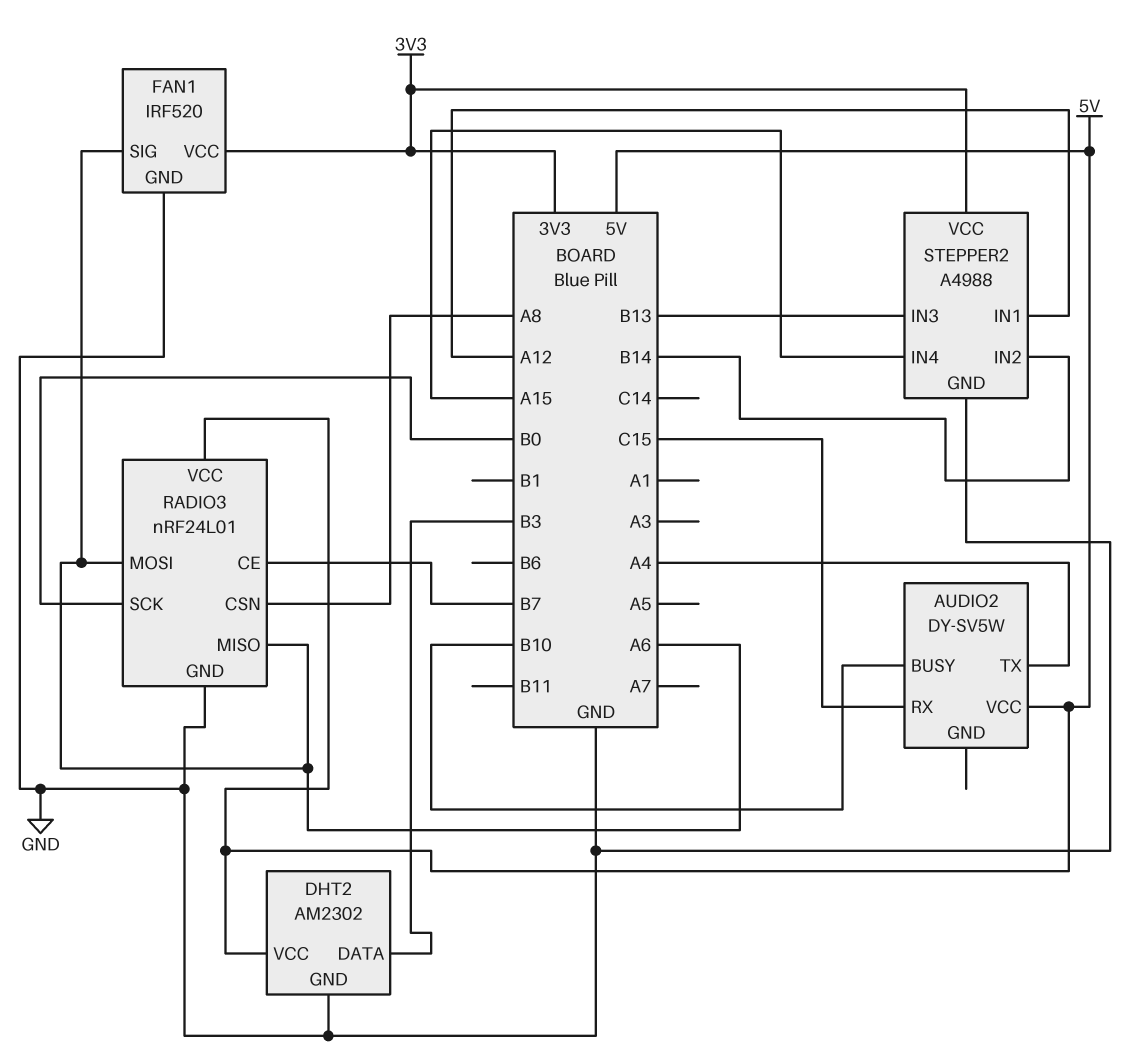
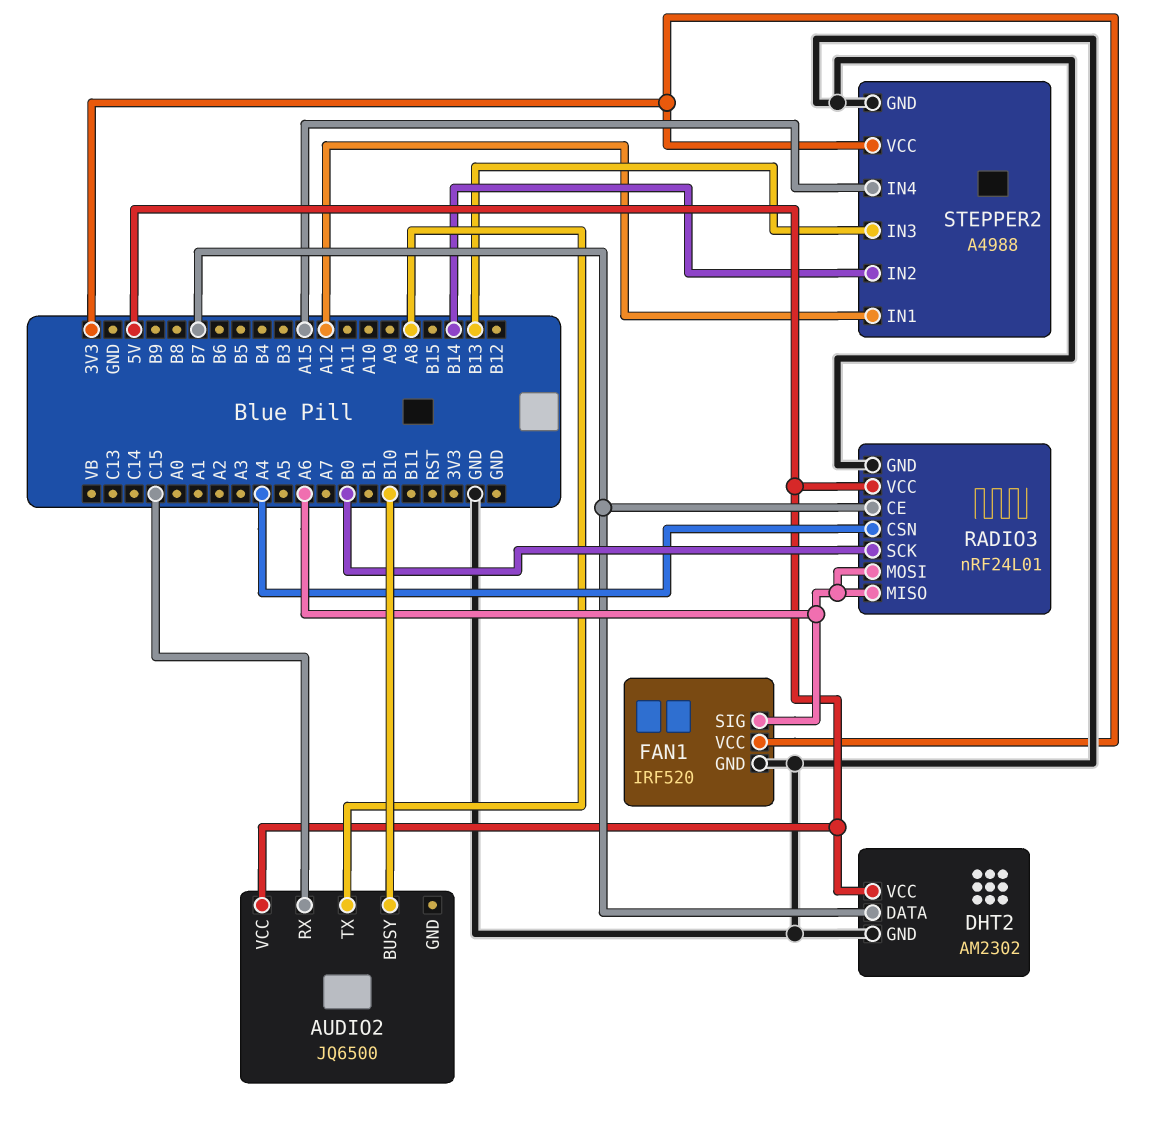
AUDIO2: DY-SV5W -> JQ6500
AUDIO2 pin TX: A4 -> A8
DHT2 pin DATA: B3 -> B7
RADIO3 pin CSN: A8 -> A4

